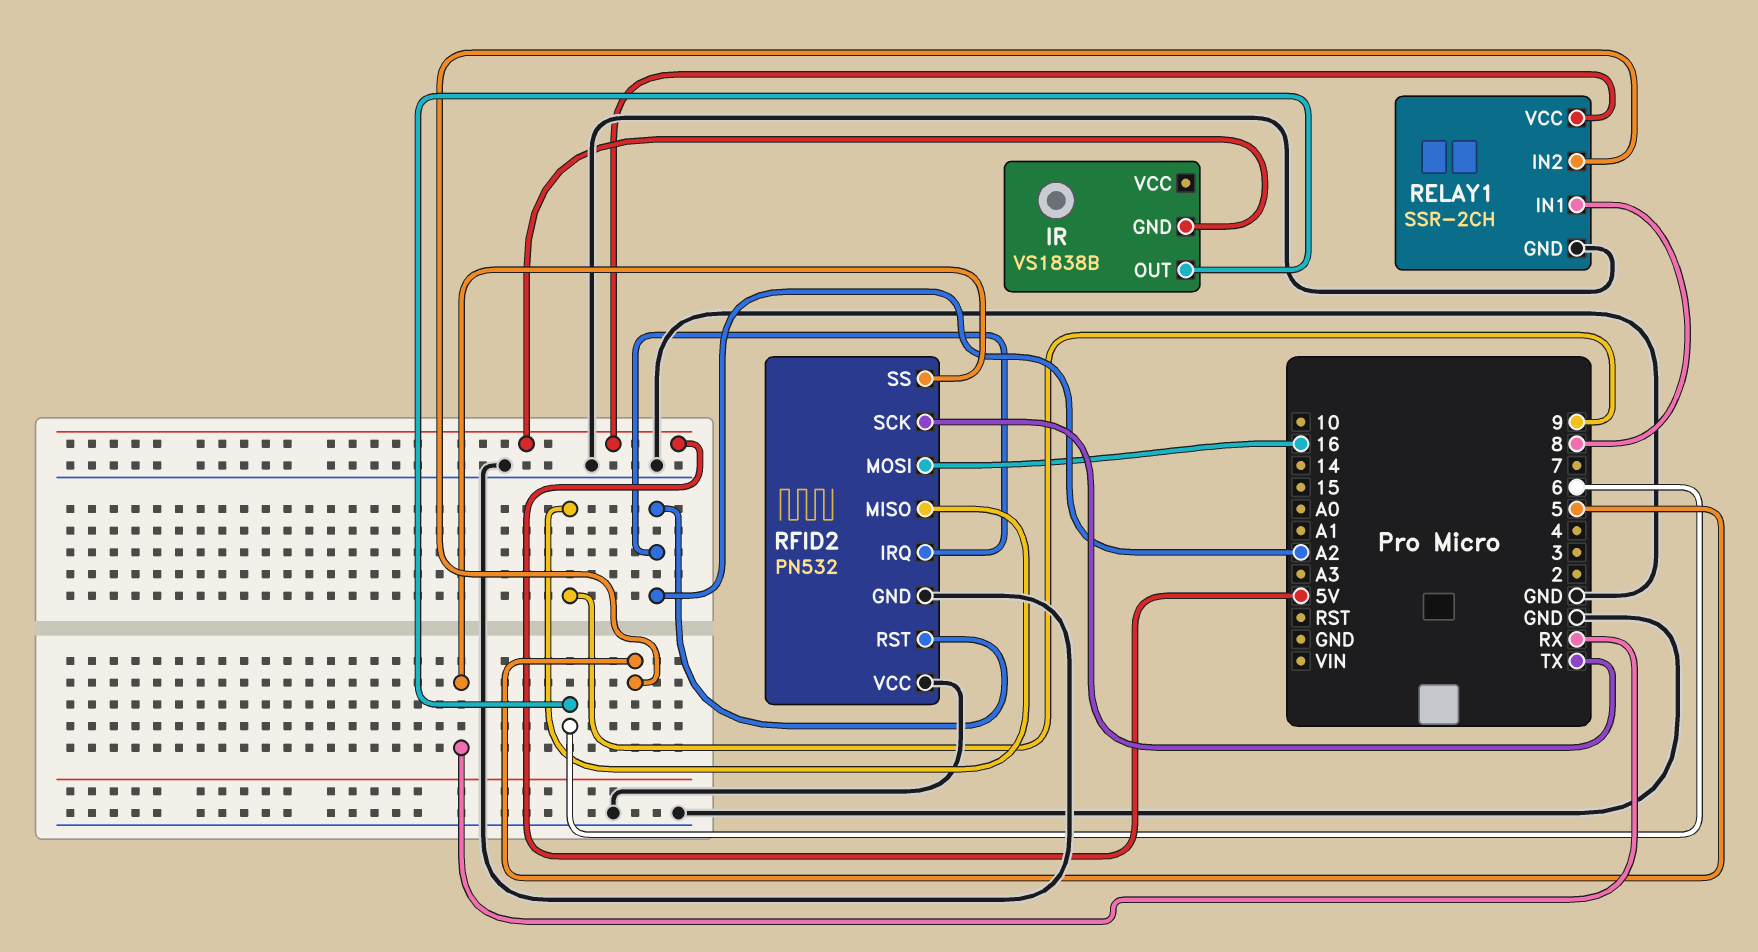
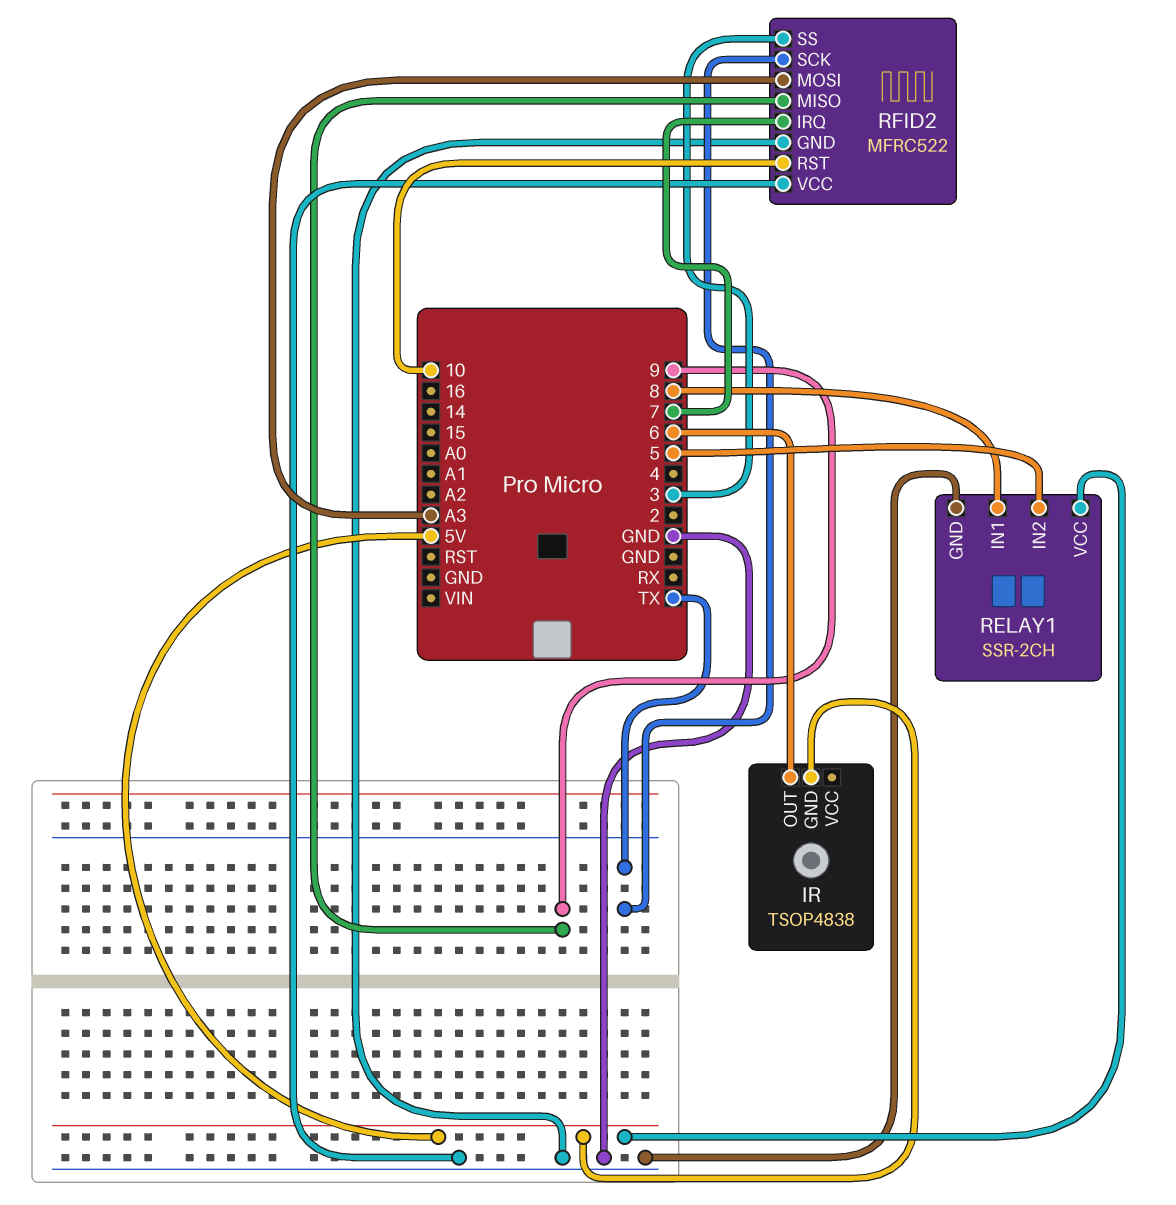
IR: VS1838B -> TSOP4838
RFID2: PN532 -> MFRC522
RFID2 pin IRQ: A2 -> 7
RFID2 pin MOSI: 16 -> A3
RFID2 pin RST: A2 -> 10
RFID2 pin SS: RX -> 3

